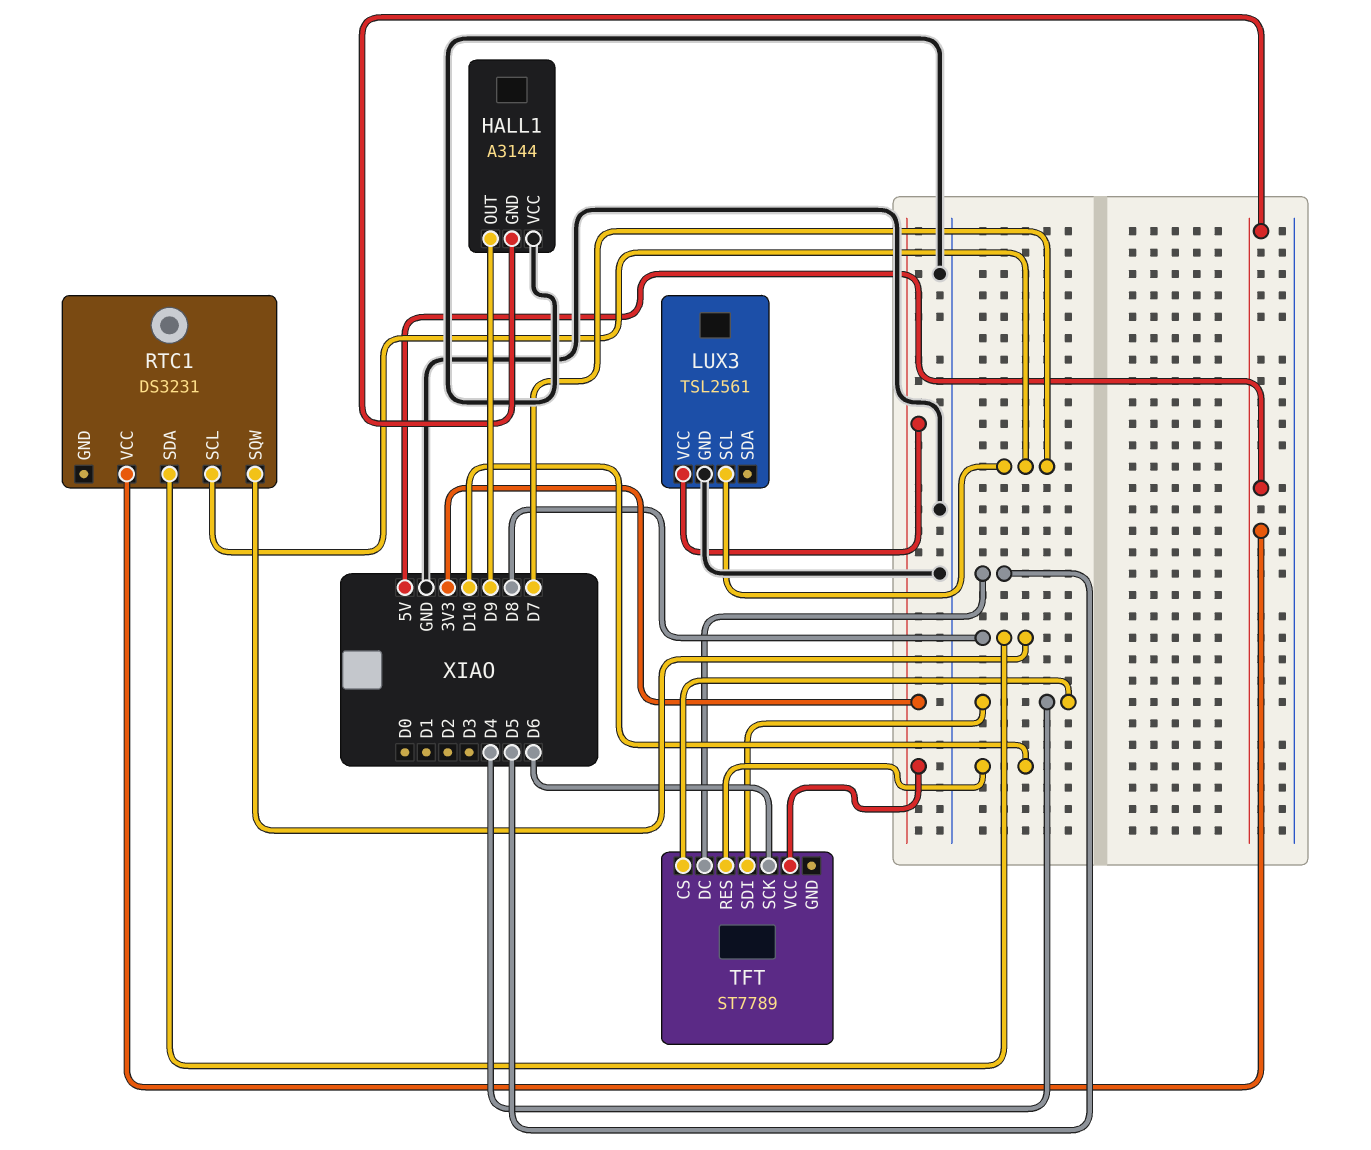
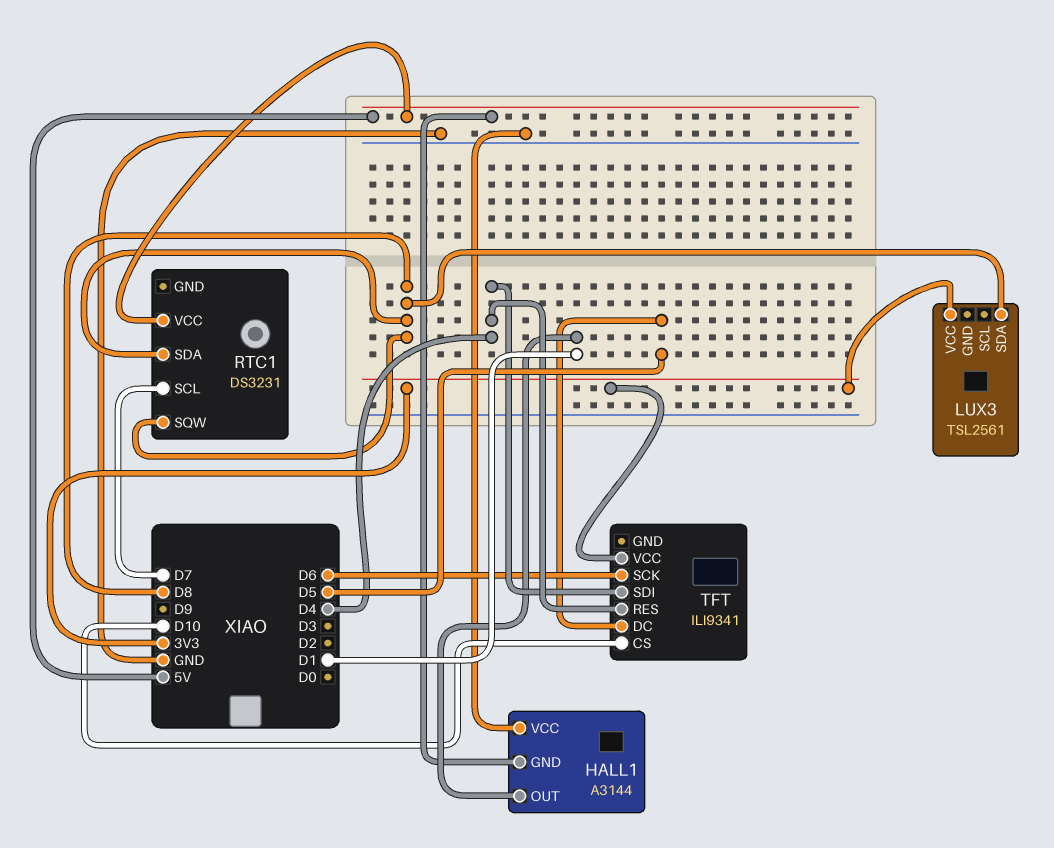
HALL1 pin OUT: D9 -> D1
LUX3 pin GND: GND -> none
LUX3 pin SCL: D7 -> none
LUX3 pin SDA: none -> D8
TFT: ST7789 -> ILI9341
TFT pin CS: D4 -> D10
TFT pin RES: D10 -> D4

